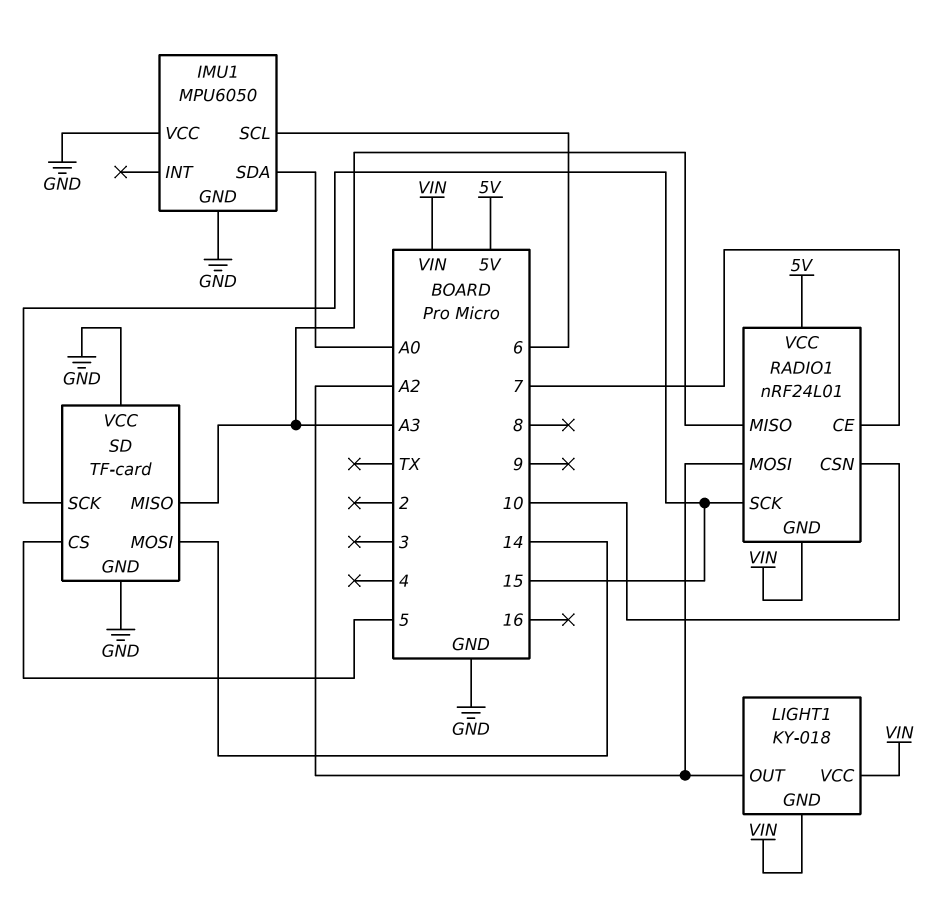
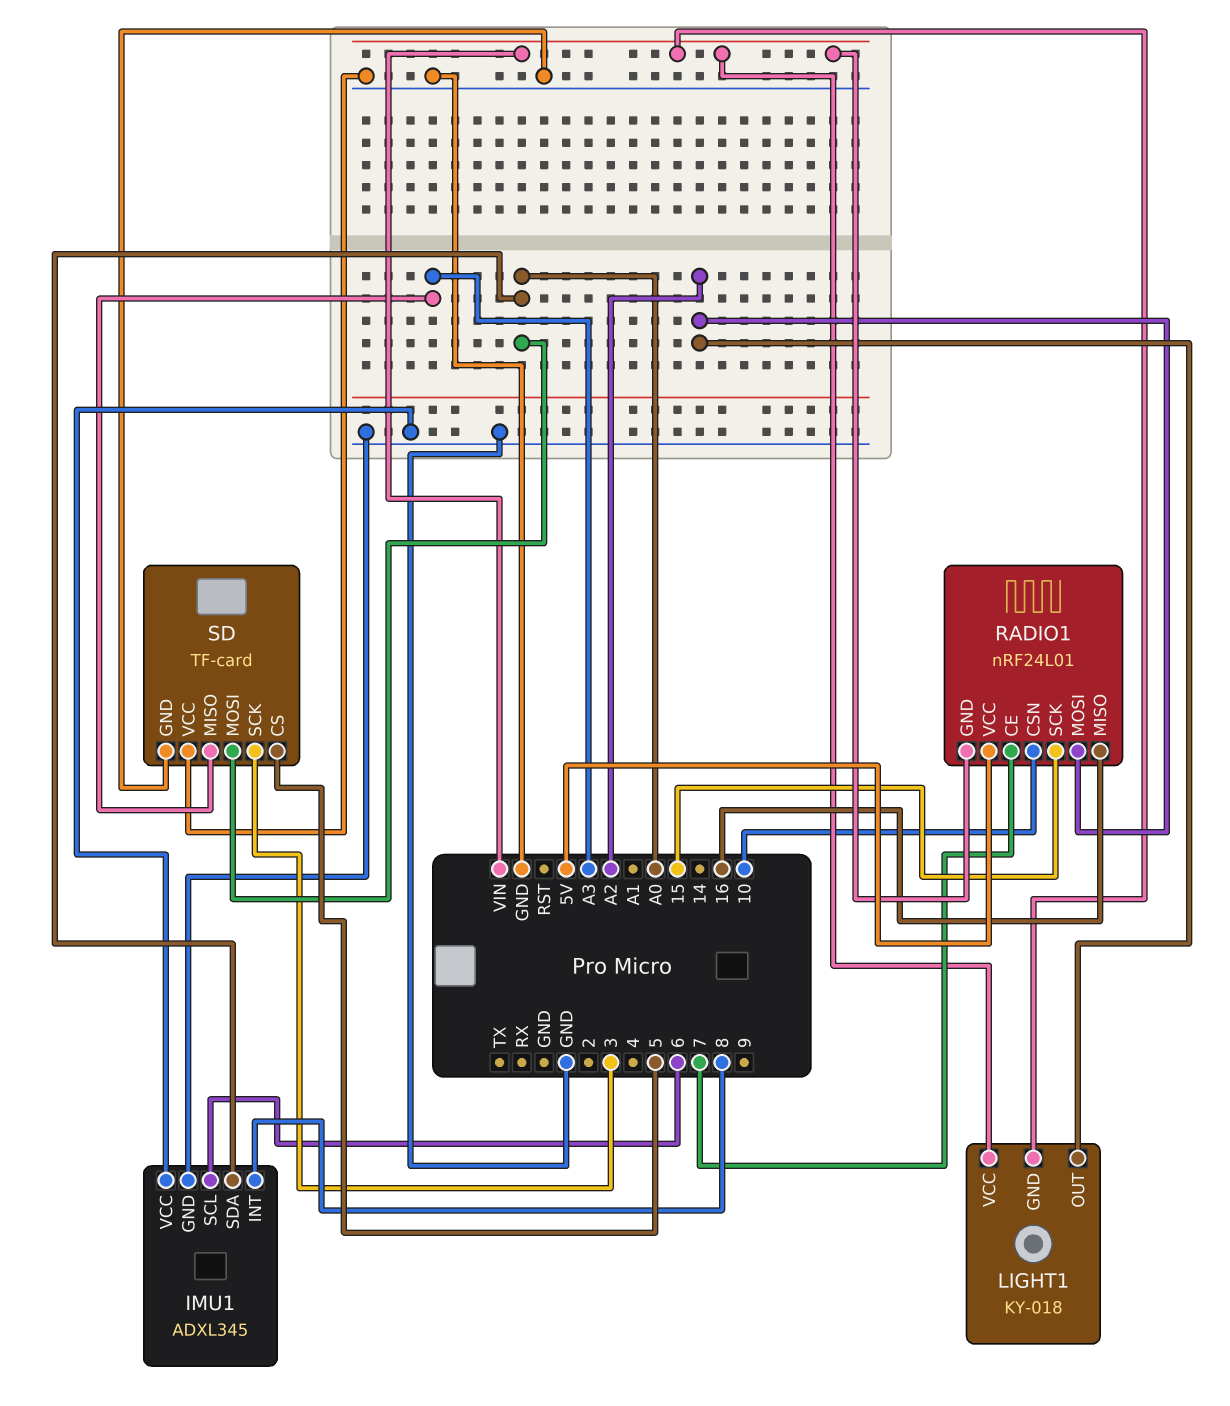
IMU1: MPU6050 -> ADXL345
IMU1 pin INT: none -> 8
RADIO1 pin MISO: A3 -> 16
SD pin MOSI: 14 -> A0
SD pin SCK: 15 -> 3

